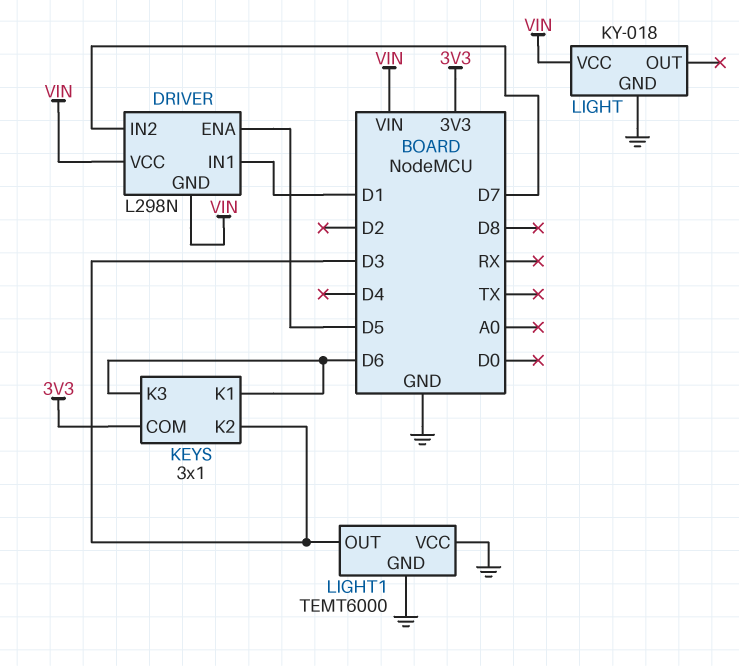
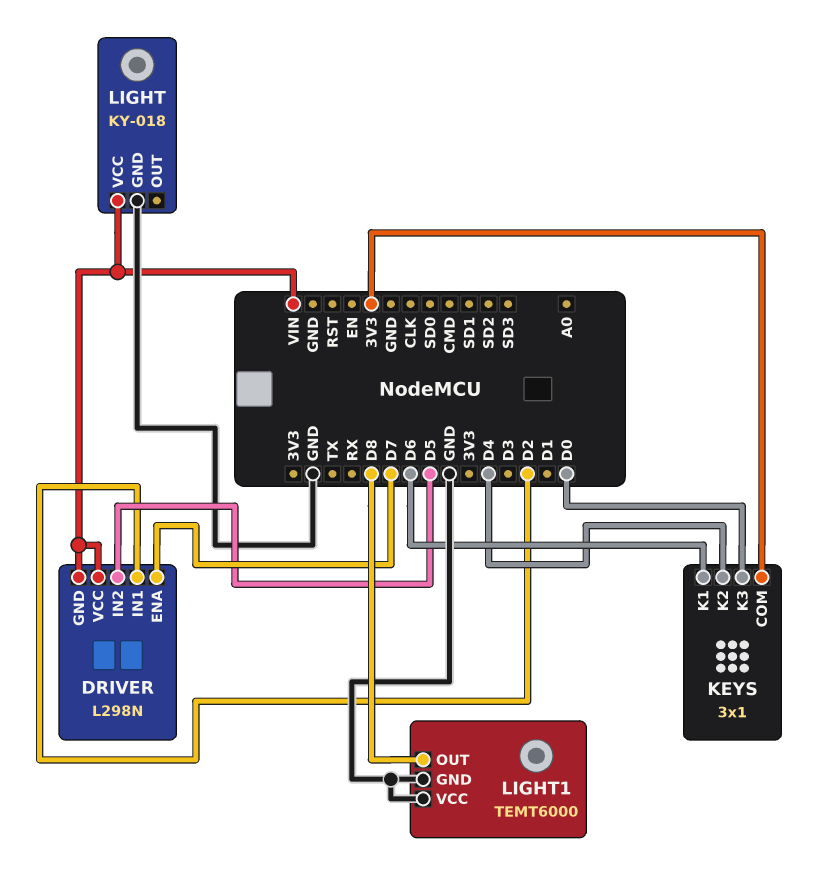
DRIVER pin ENA: D5 -> D7
DRIVER pin IN1: D1 -> D2
DRIVER pin IN2: D7 -> D5
KEYS pin K2: D3 -> D4
KEYS pin K3: D6 -> D0
LIGHT1 pin OUT: D3 -> D8

